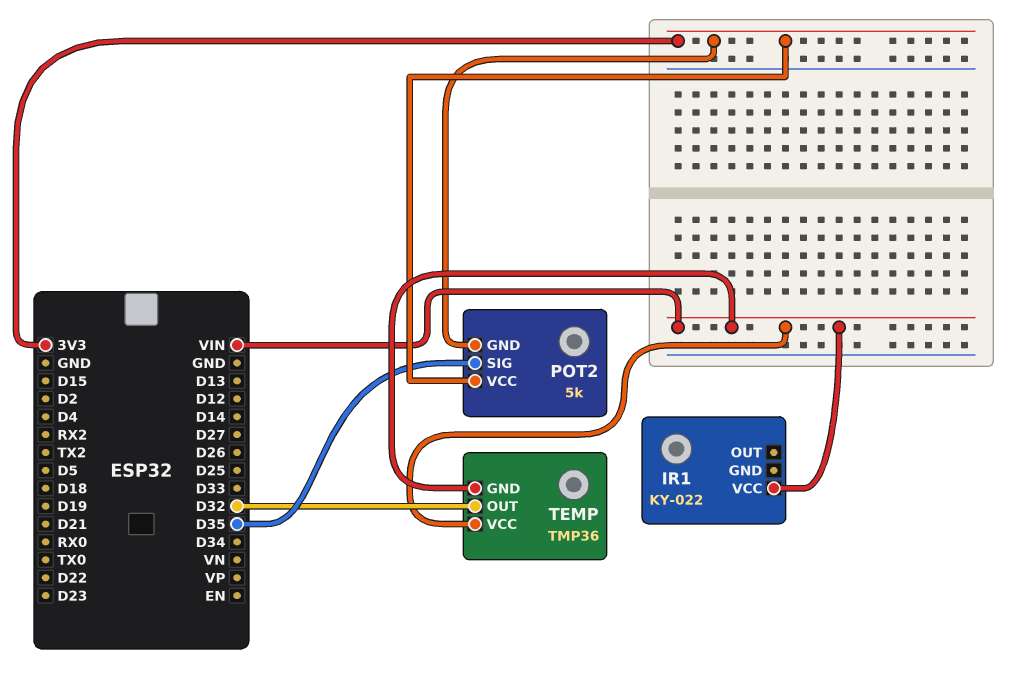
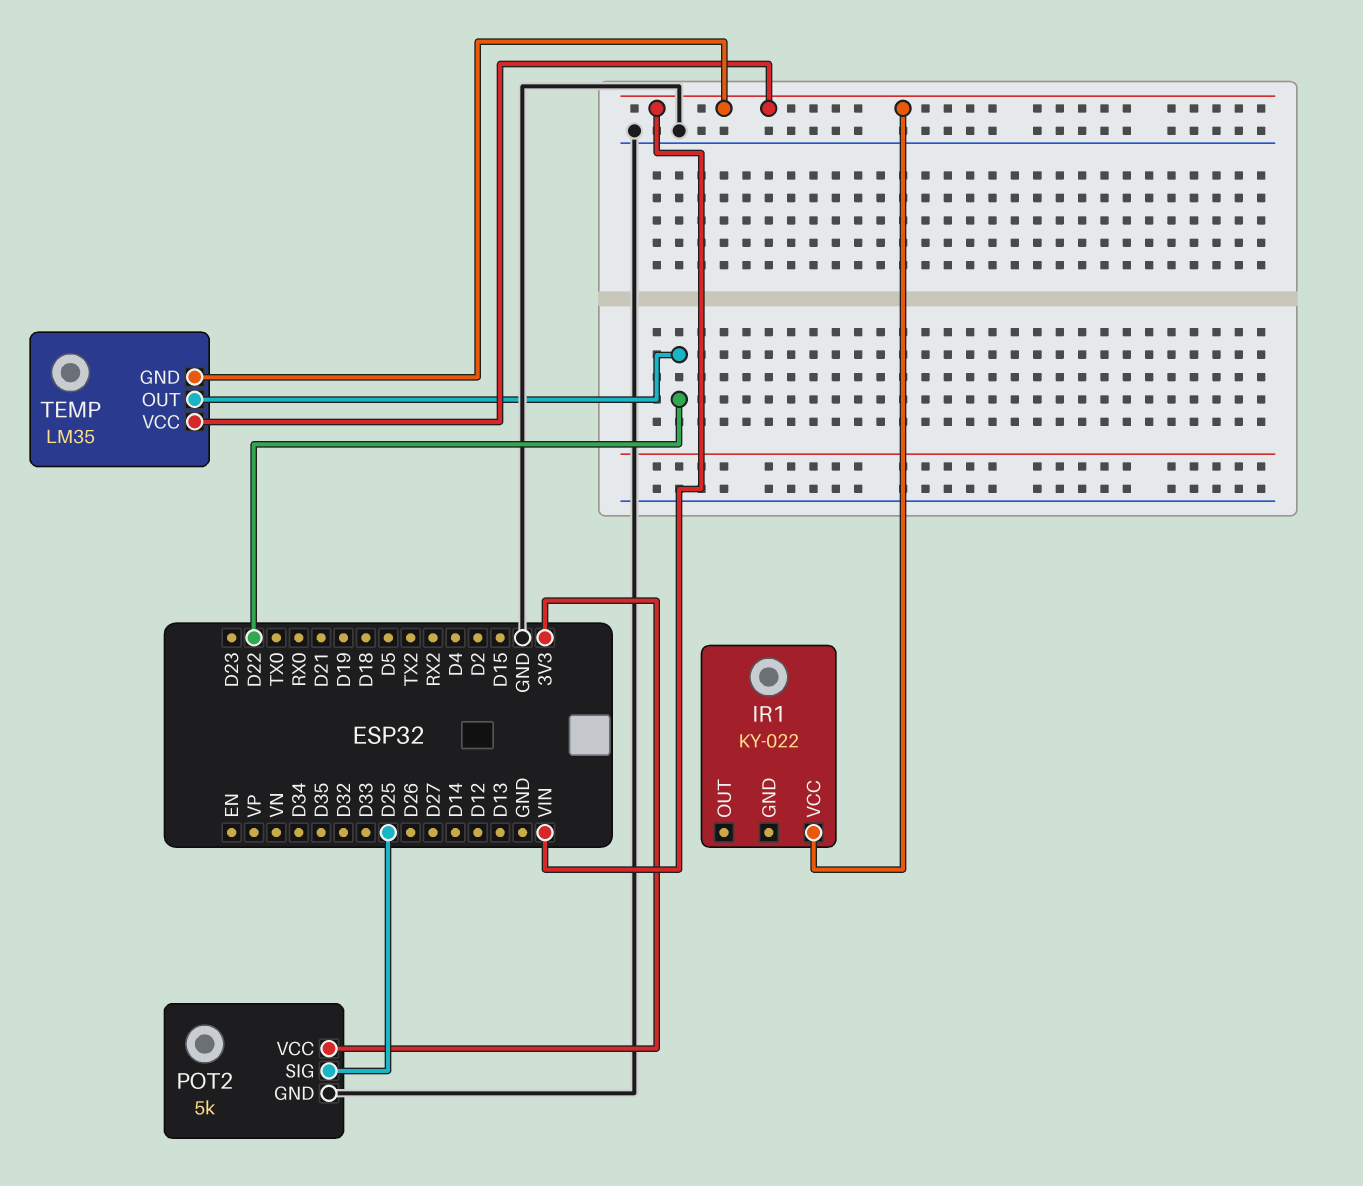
POT2 pin GND: 3V3 -> GND
POT2 pin SIG: D35 -> D25
TEMP: TMP36 -> LM35
TEMP pin OUT: D32 -> D22

